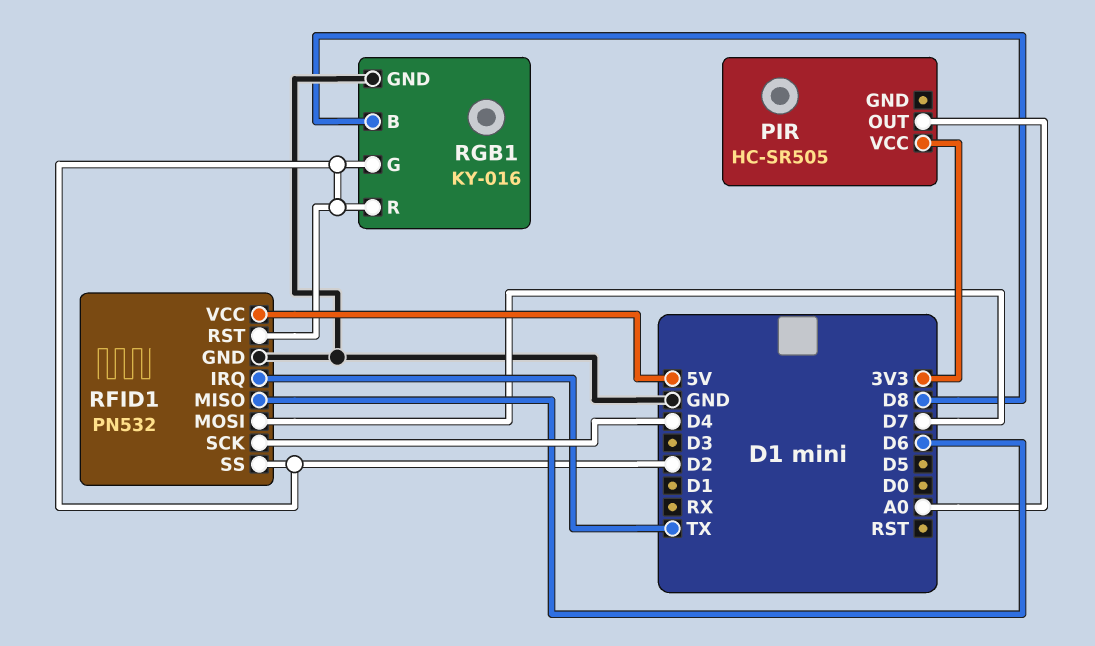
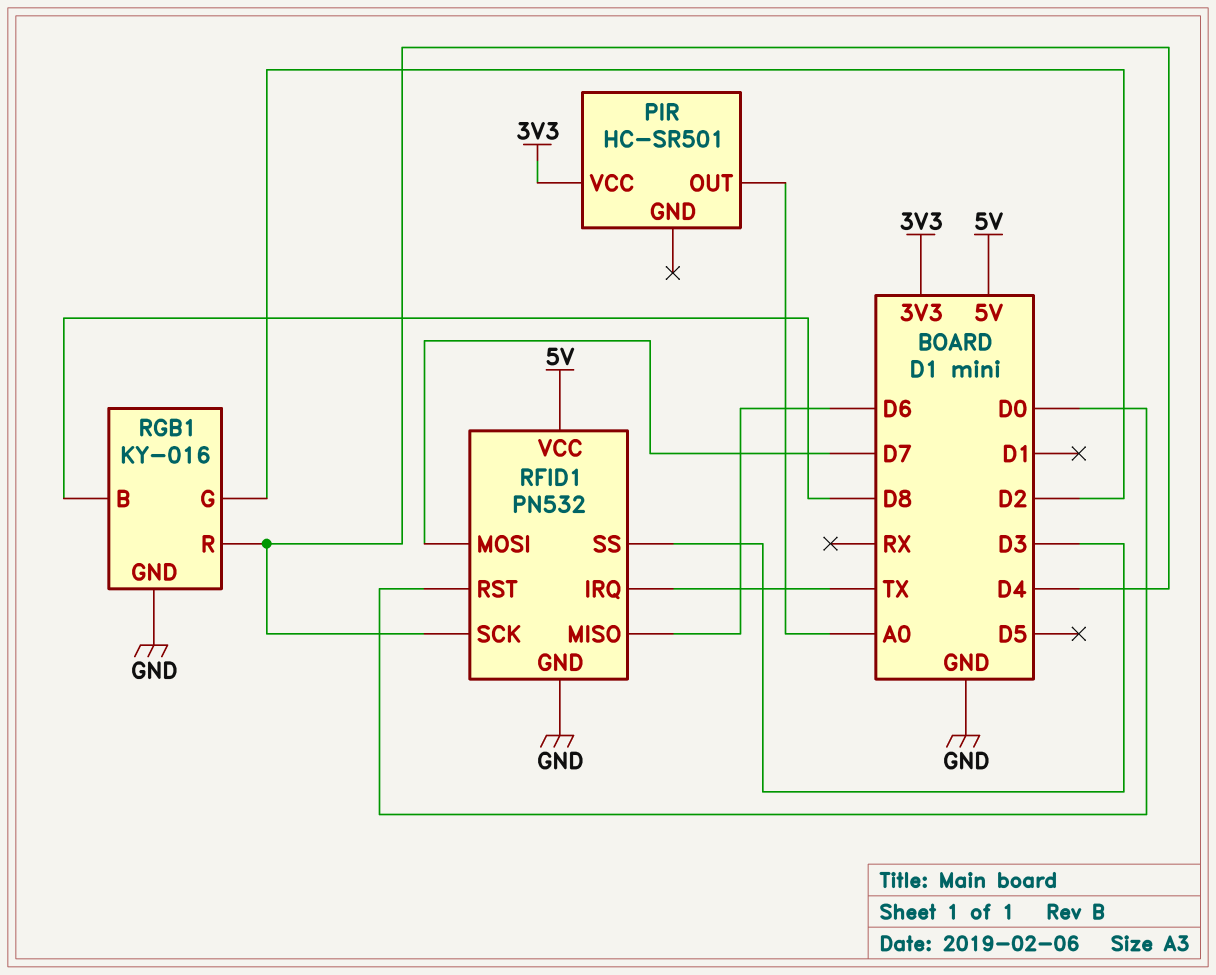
PIR: HC-SR505 -> HC-SR501
RFID1 pin RST: D2 -> D0
RFID1 pin SS: D2 -> D3
RGB1 pin R: D2 -> D4

